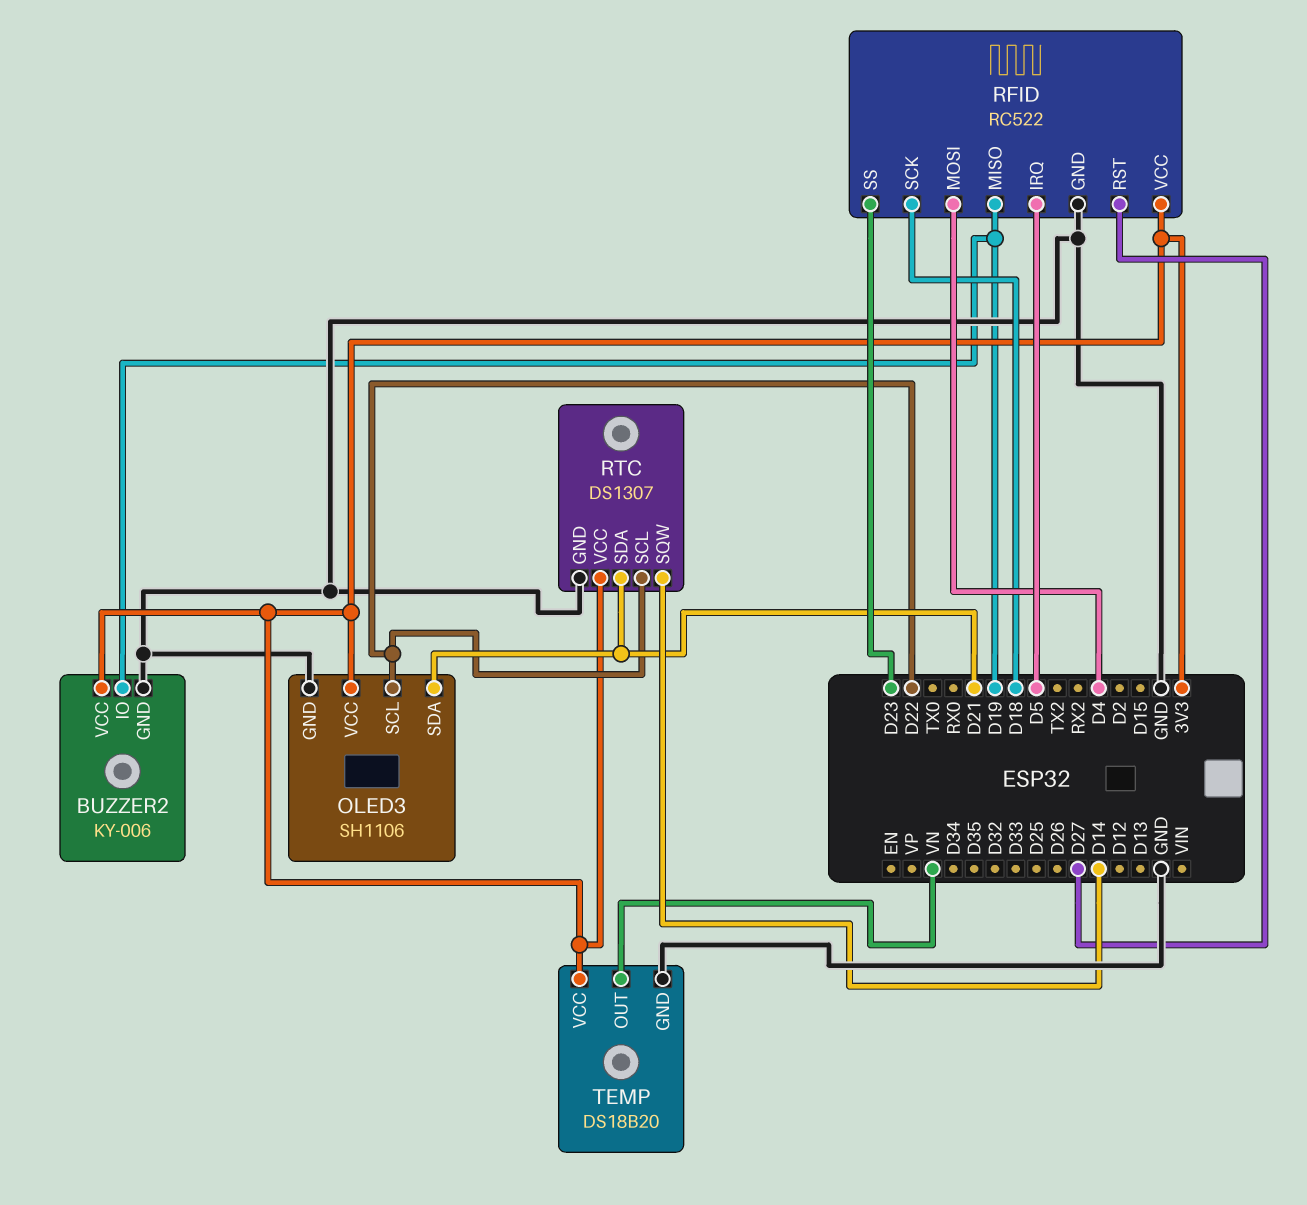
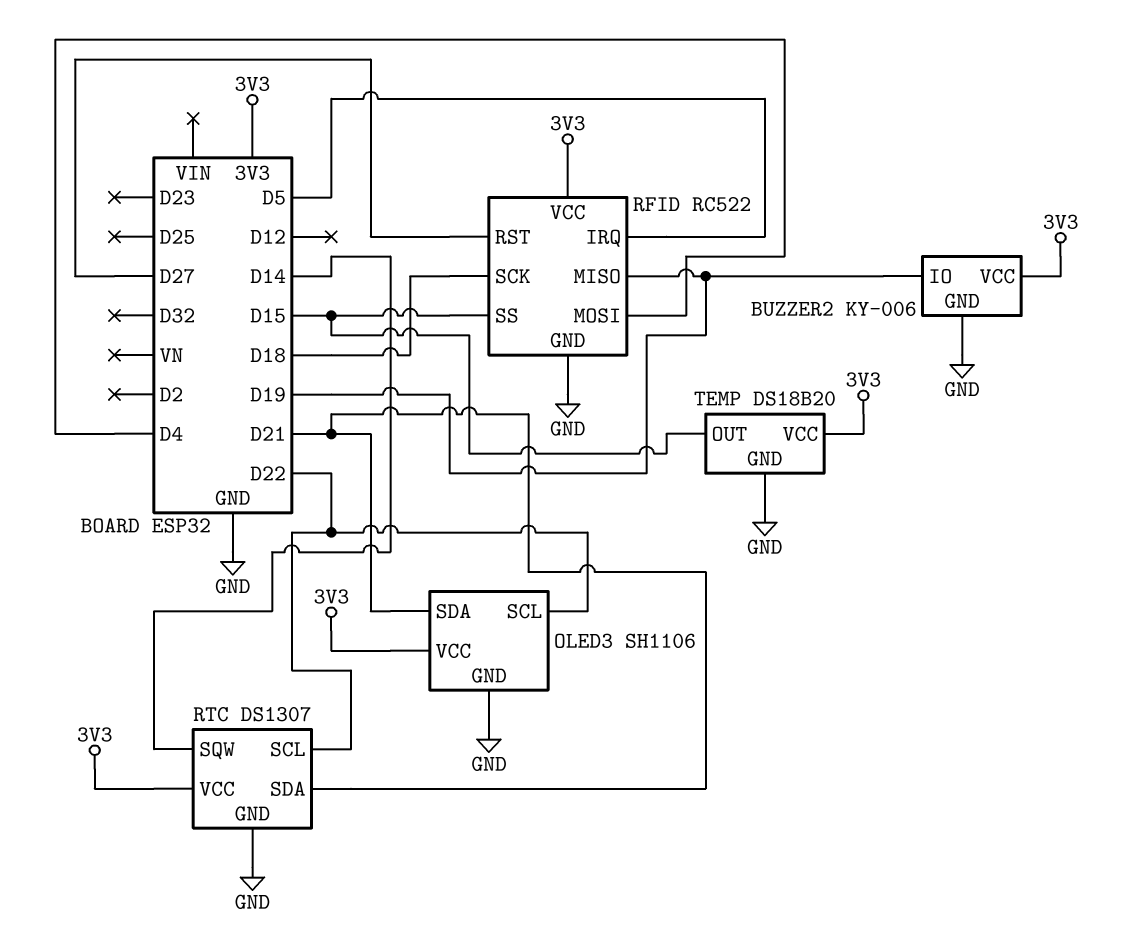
RFID pin SS: D23 -> D15
TEMP pin OUT: VN -> D15

